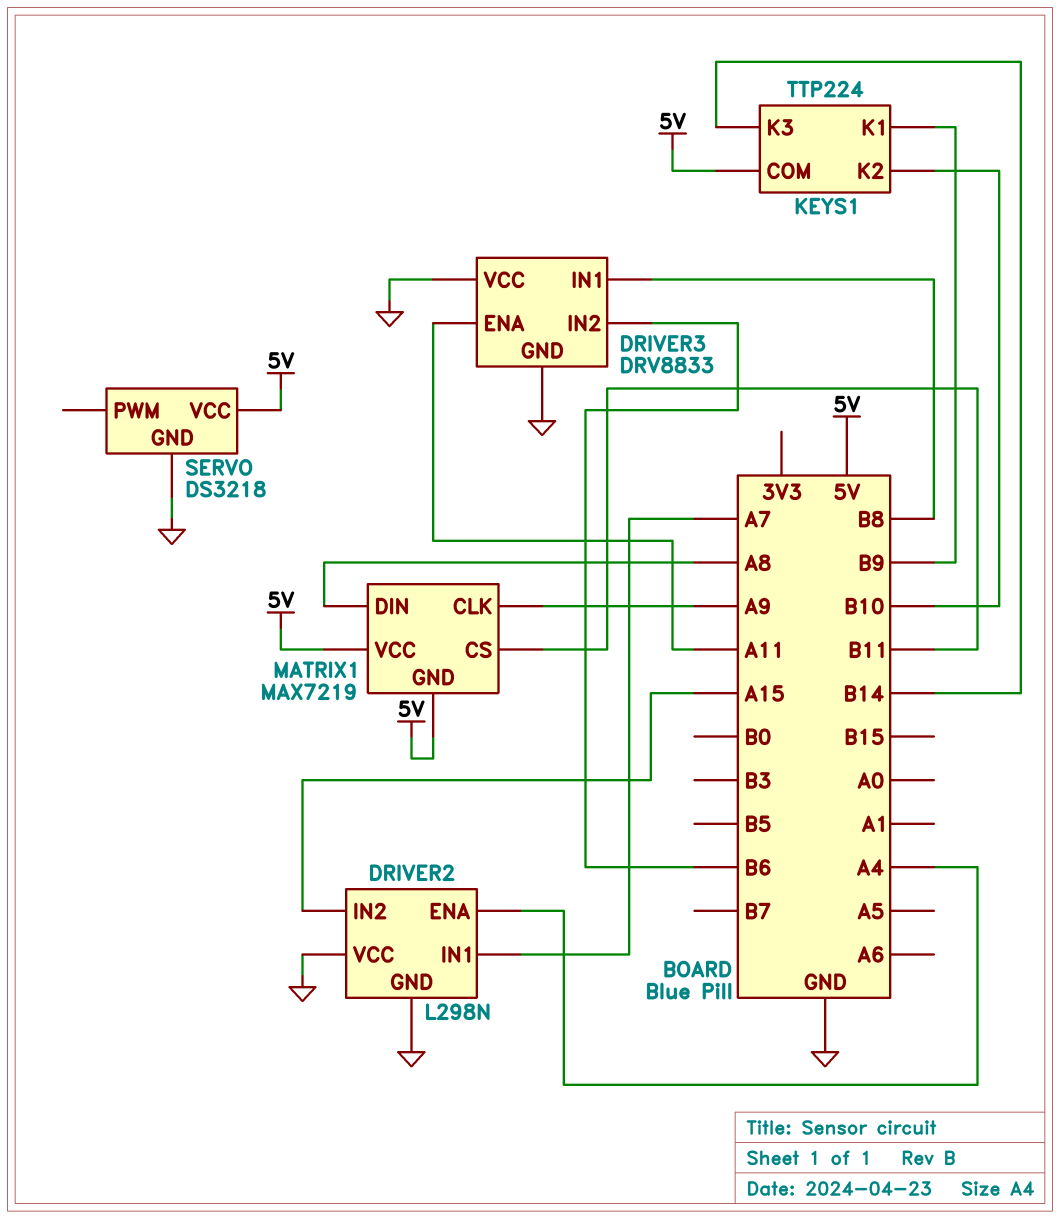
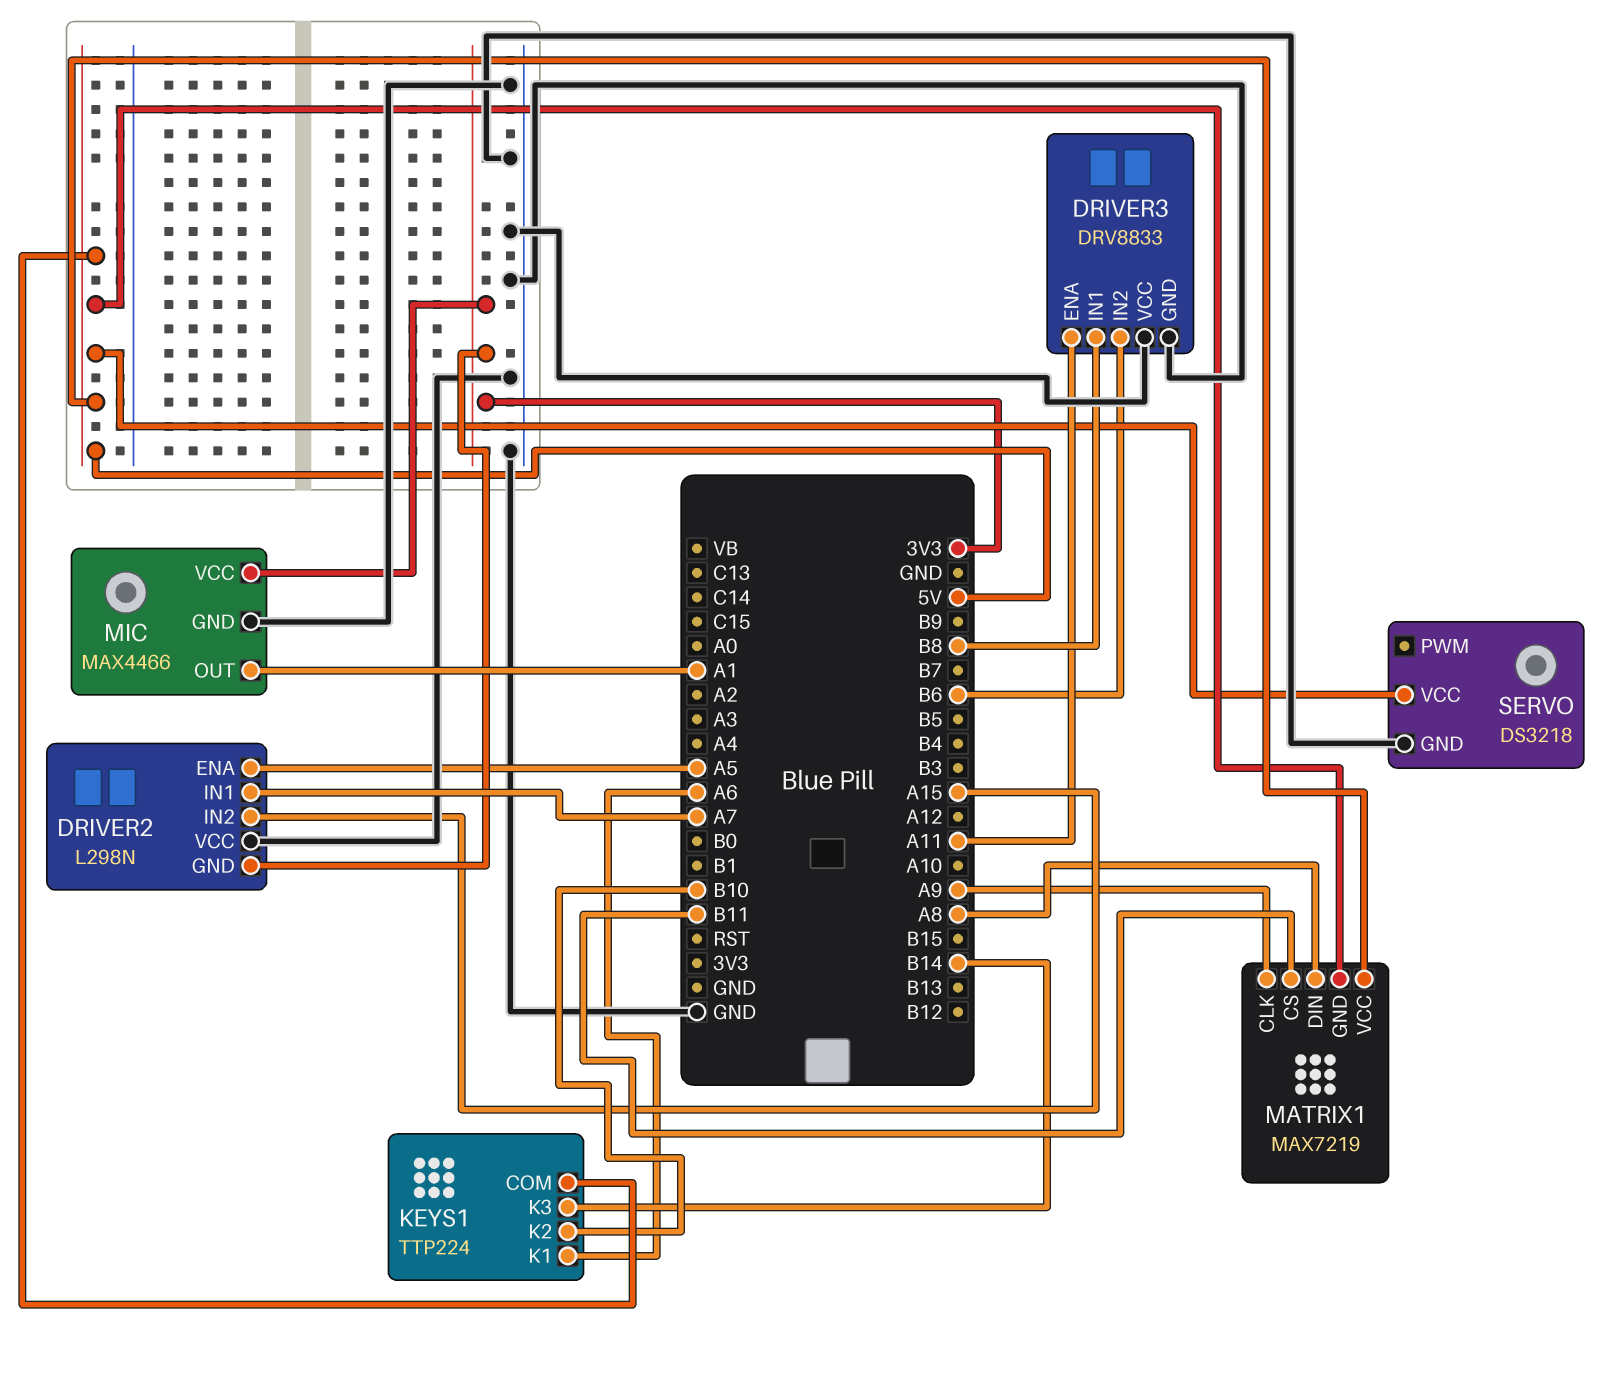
DRIVER2 pin ENA: A4 -> A5
DRIVER2 pin GND: GND -> 3V3
KEYS1 pin K1: B9 -> A6
MIC: none -> MAX4466
MIC pin GND: none -> GND
MIC pin OUT: none -> A1
MIC pin VCC: none -> 3V3

